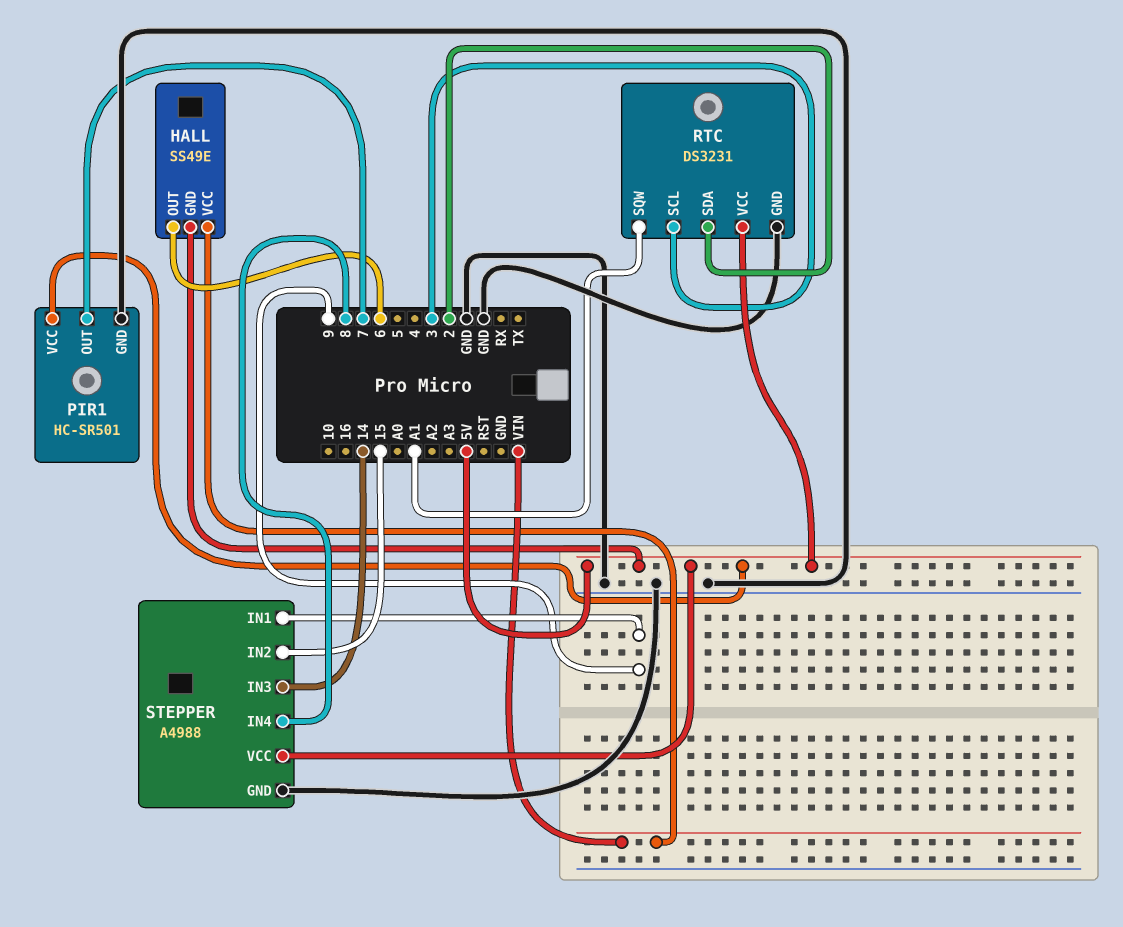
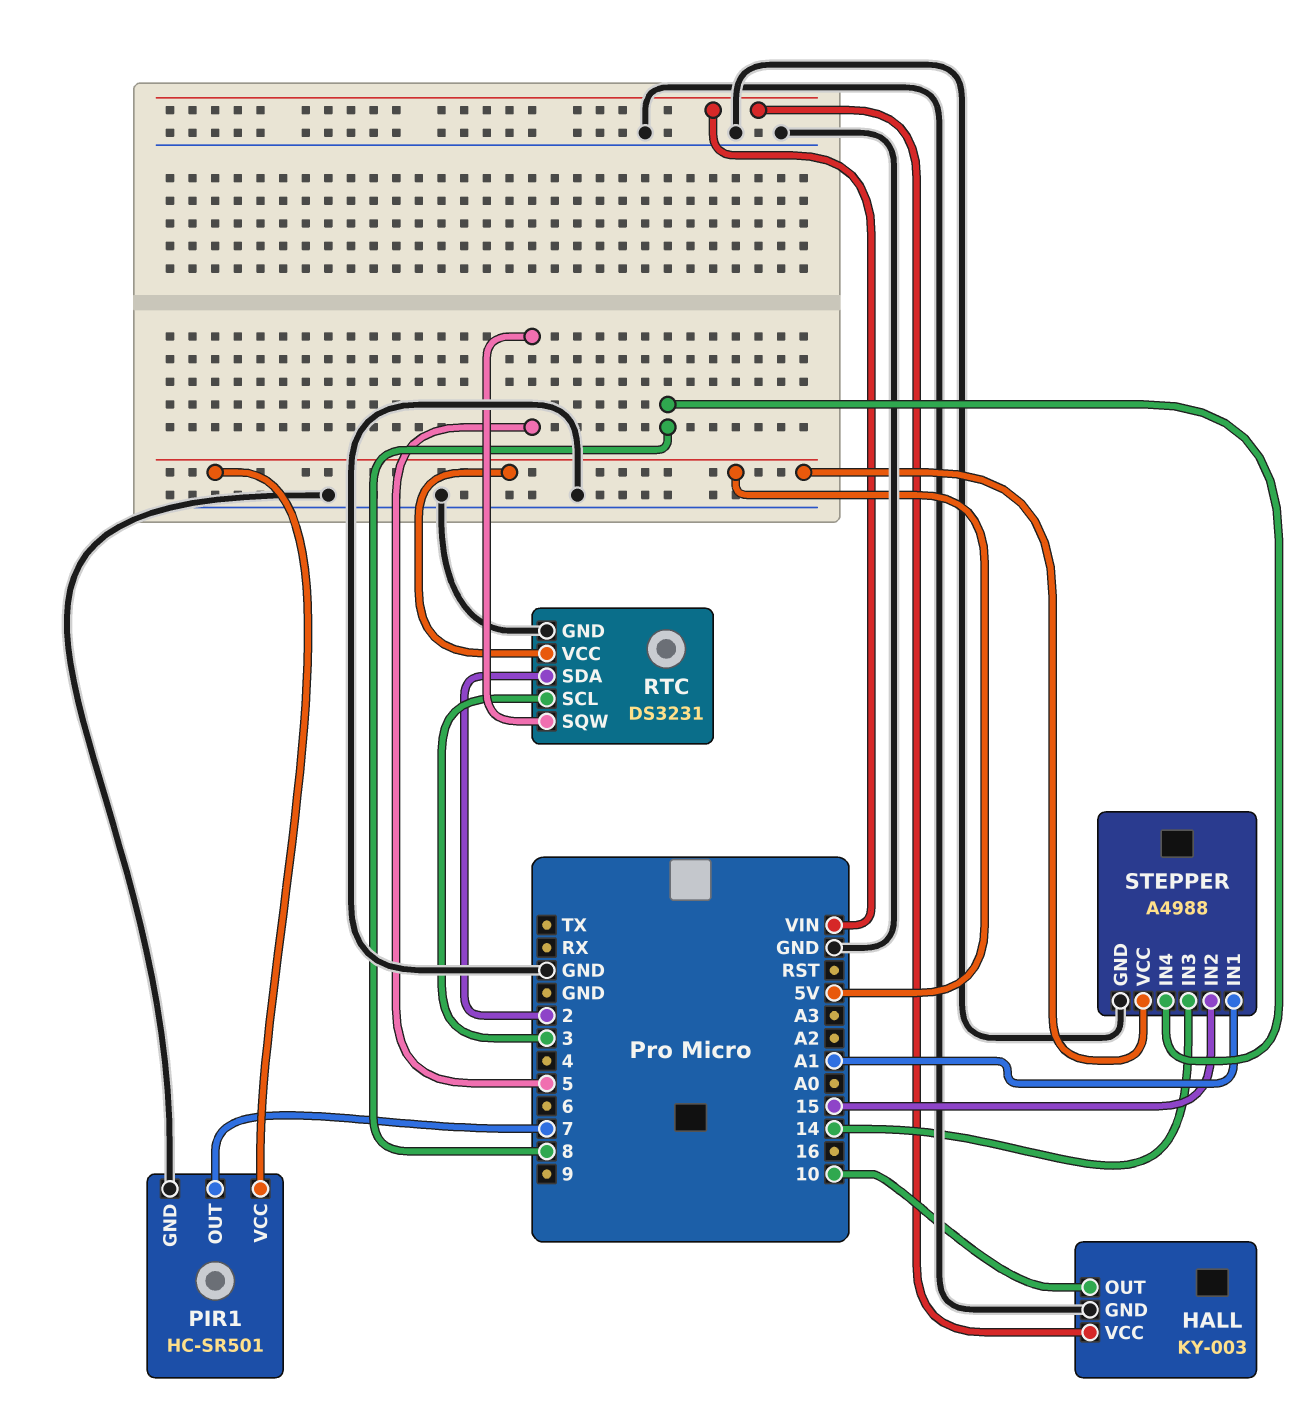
HALL: SS49E -> KY-003
HALL pin GND: 5V -> GND
HALL pin OUT: 6 -> 10
RTC pin SQW: A1 -> 5
STEPPER pin IN1: 9 -> A1

